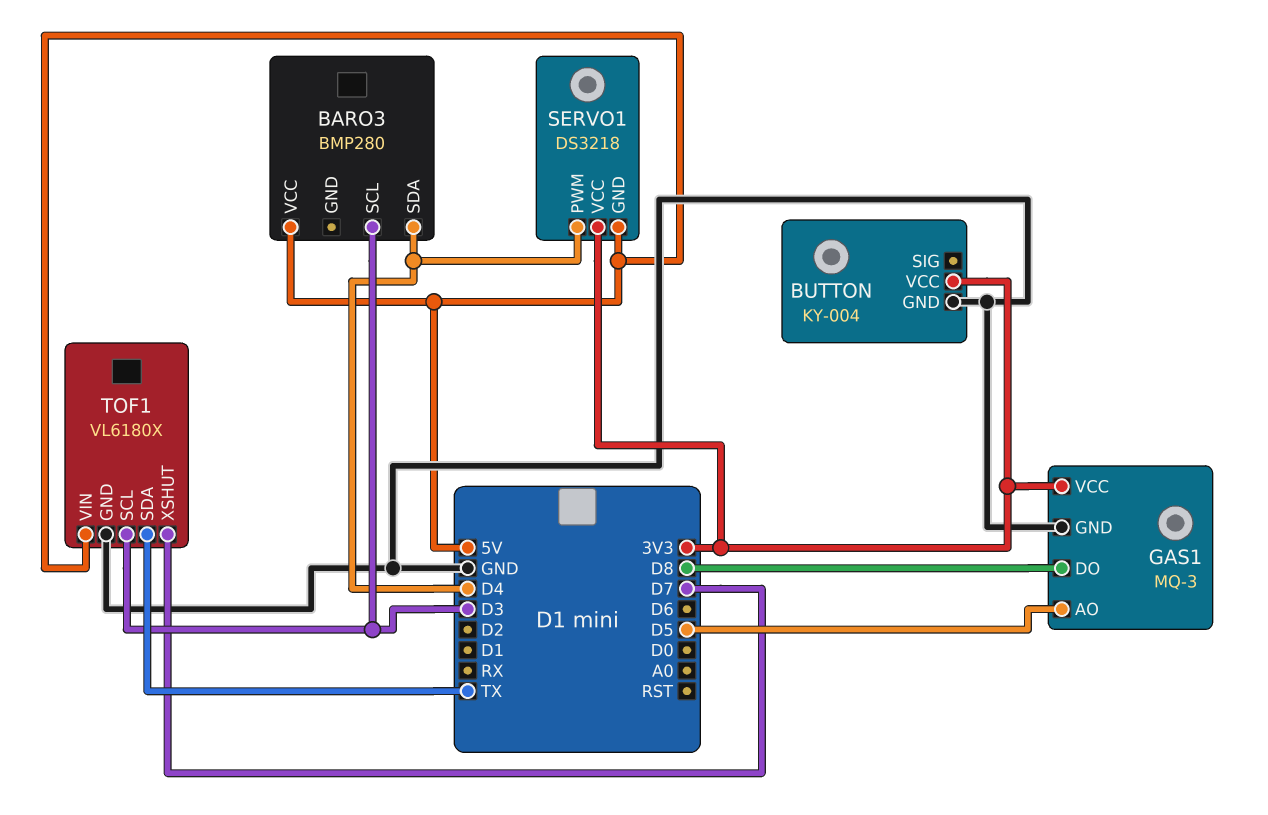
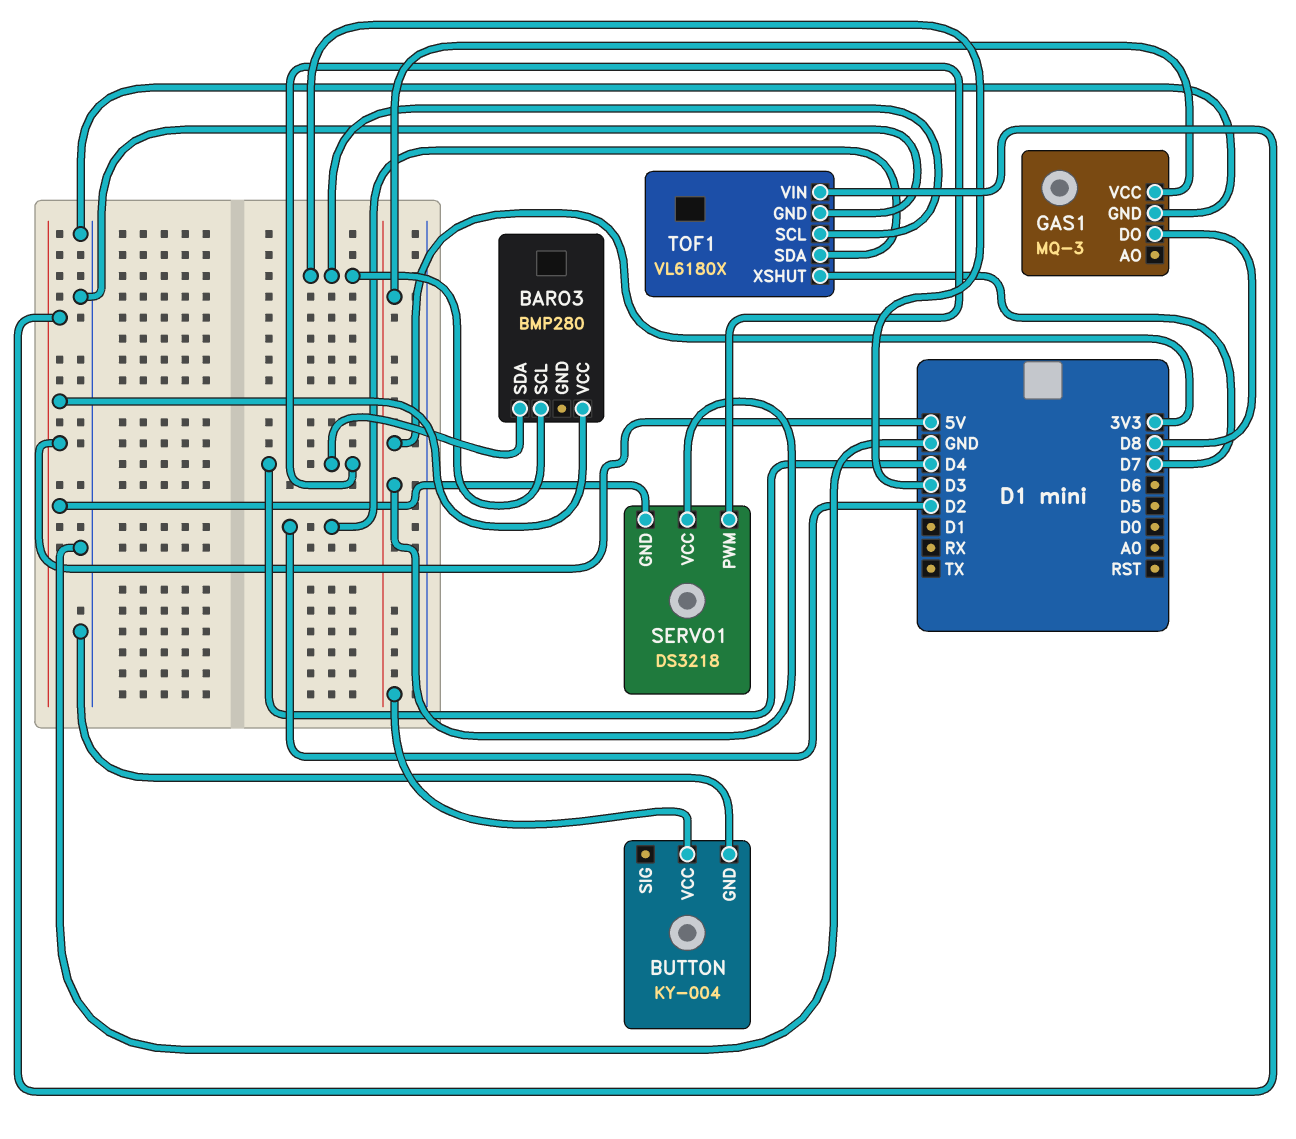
GAS1 pin AO: D5 -> none
TOF1 pin SDA: TX -> D2

